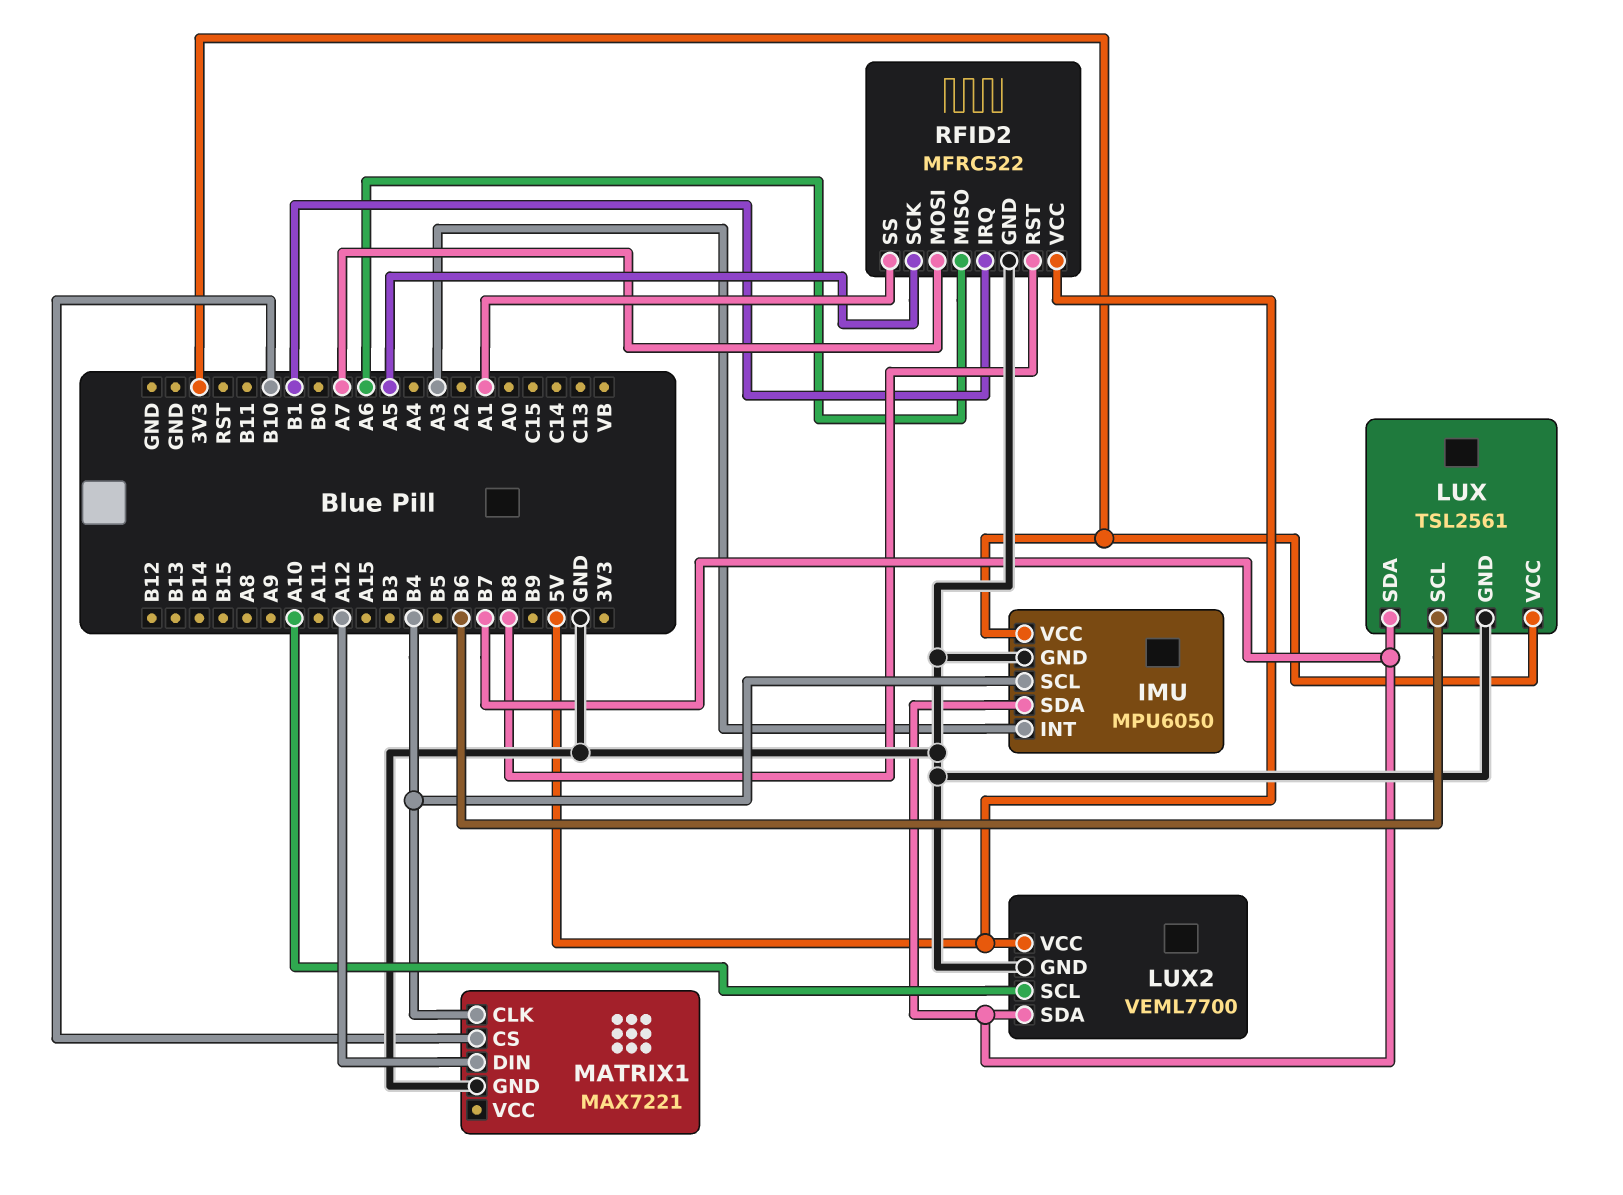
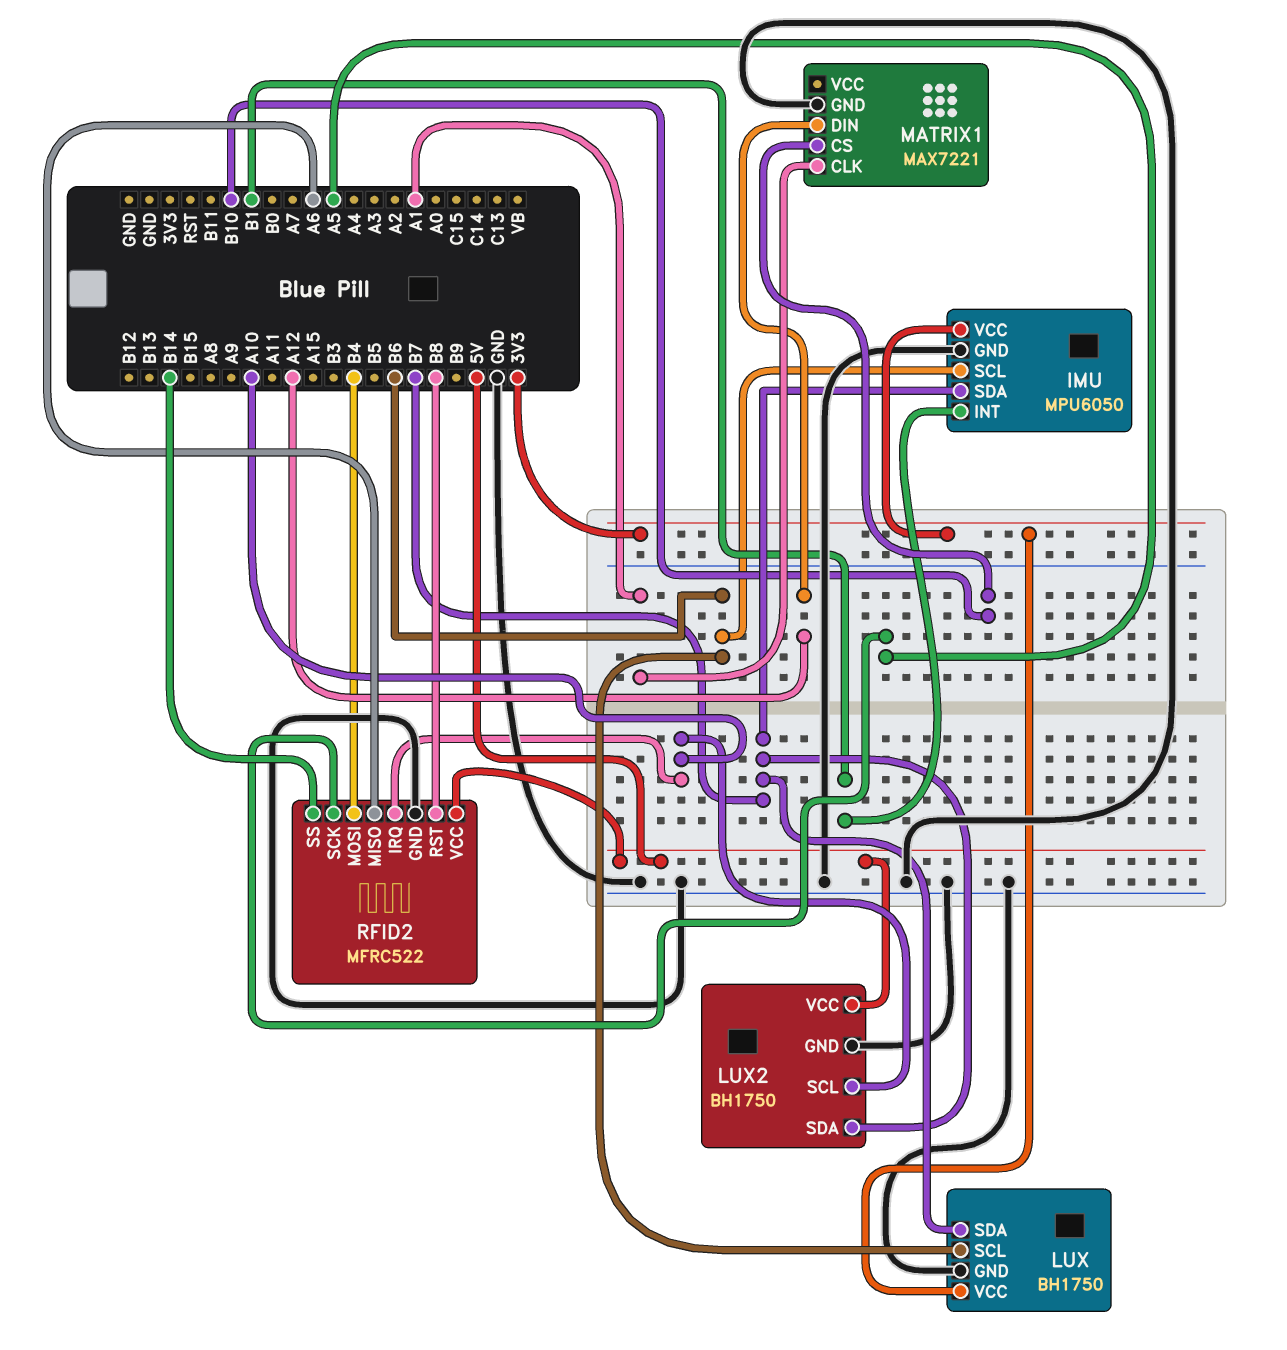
IMU pin INT: A3 -> B1
IMU pin SCL: B4 -> B6
LUX: TSL2561 -> BH1750
LUX2: VEML7700 -> BH1750
MATRIX1 pin CLK: B4 -> A1
RFID2 pin IRQ: B1 -> A10
RFID2 pin MOSI: A7 -> B4
RFID2 pin SS: A1 -> B14

